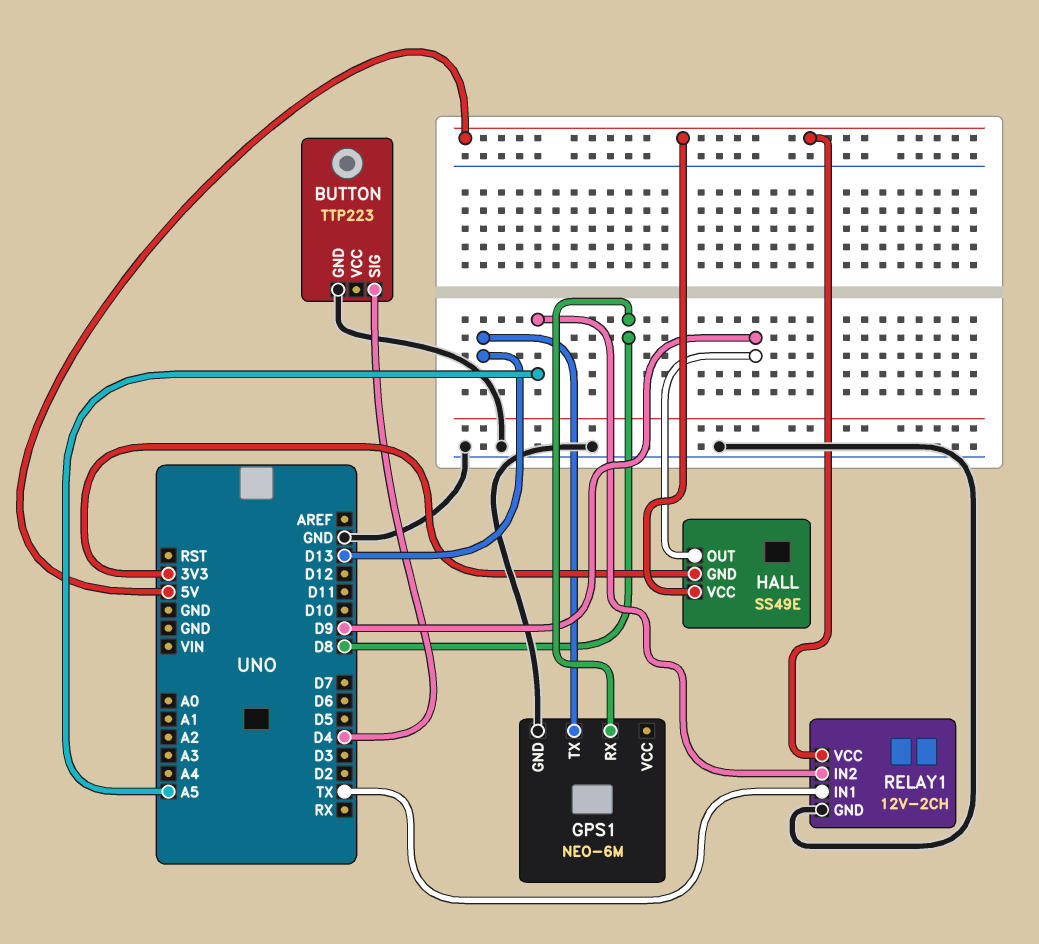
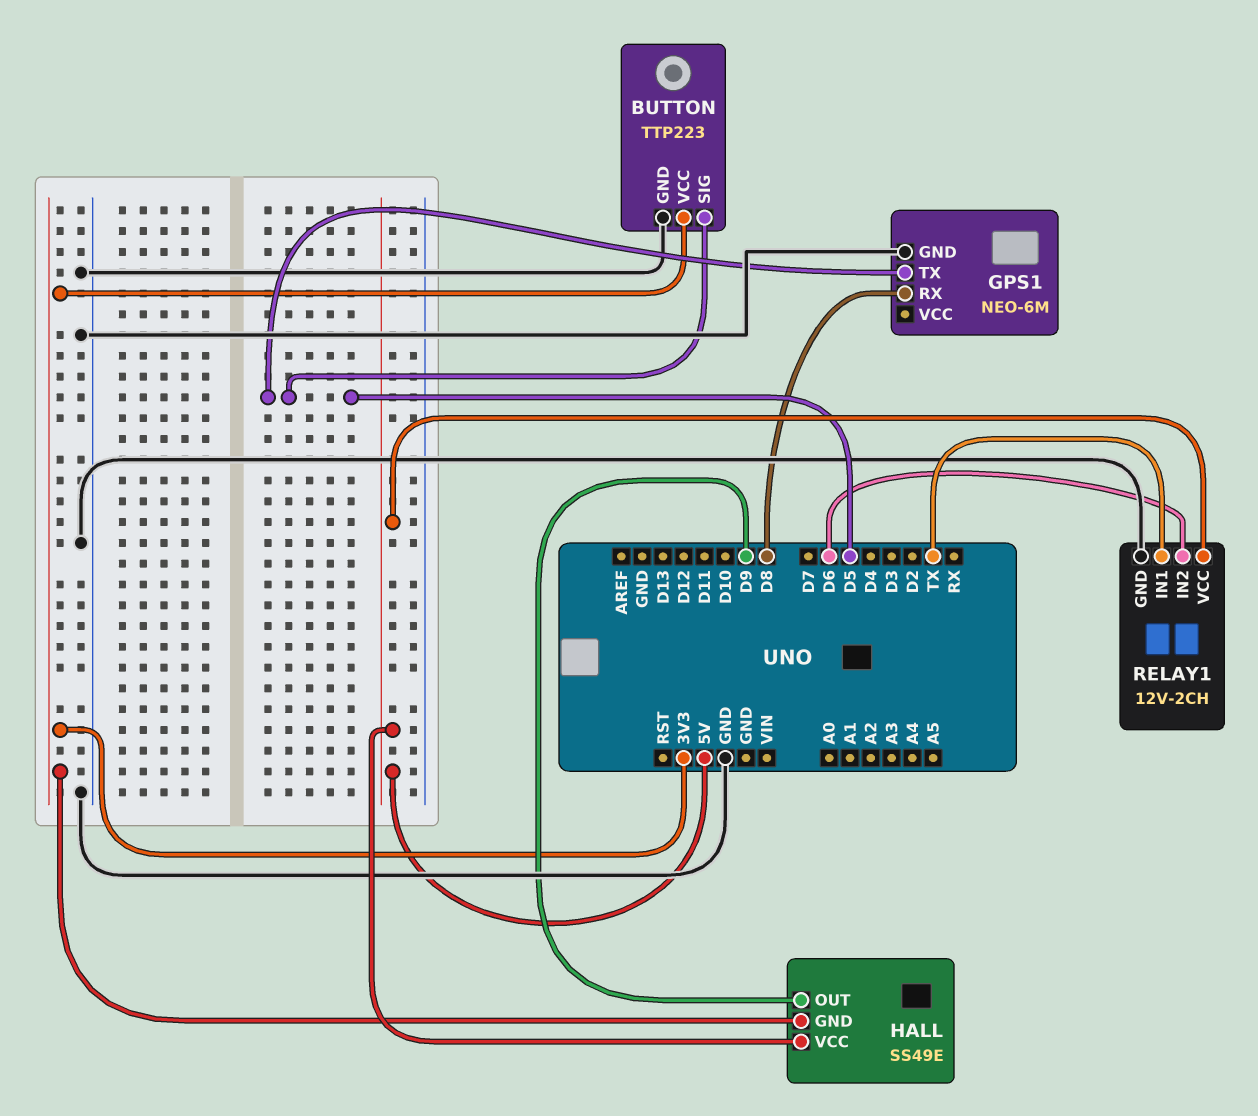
BUTTON pin SIG: D4 -> D5
BUTTON pin VCC: none -> 3V3
GPS1 pin TX: D13 -> D5
RELAY1 pin IN2: A5 -> D6

